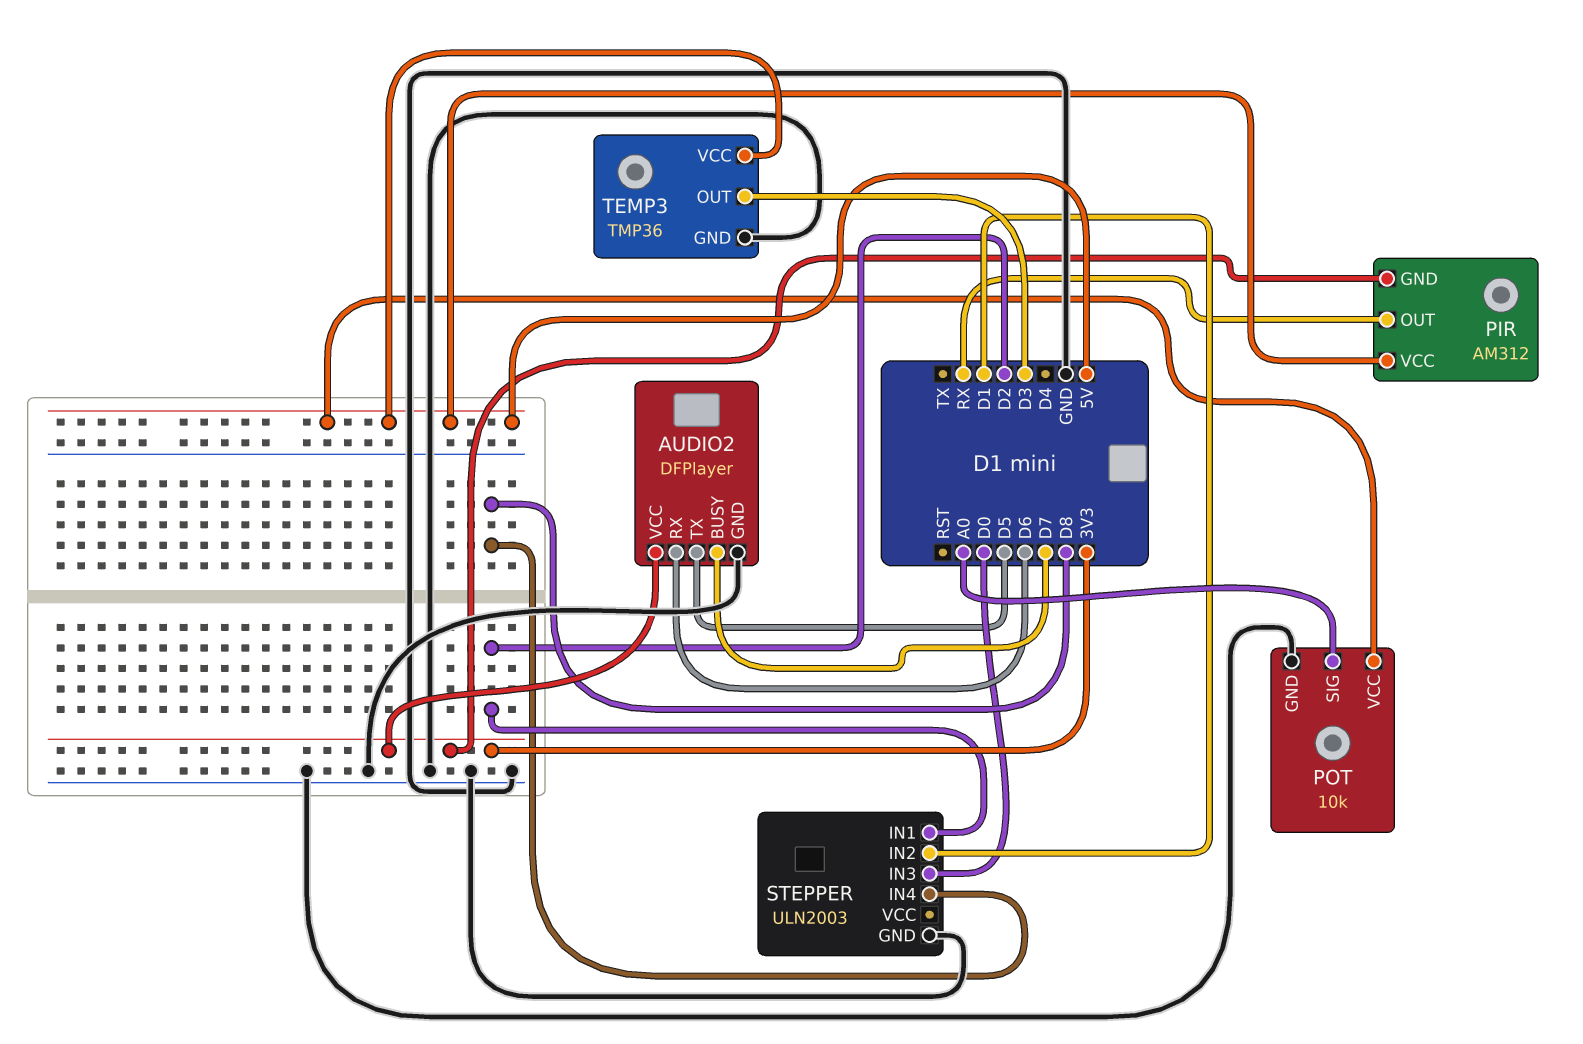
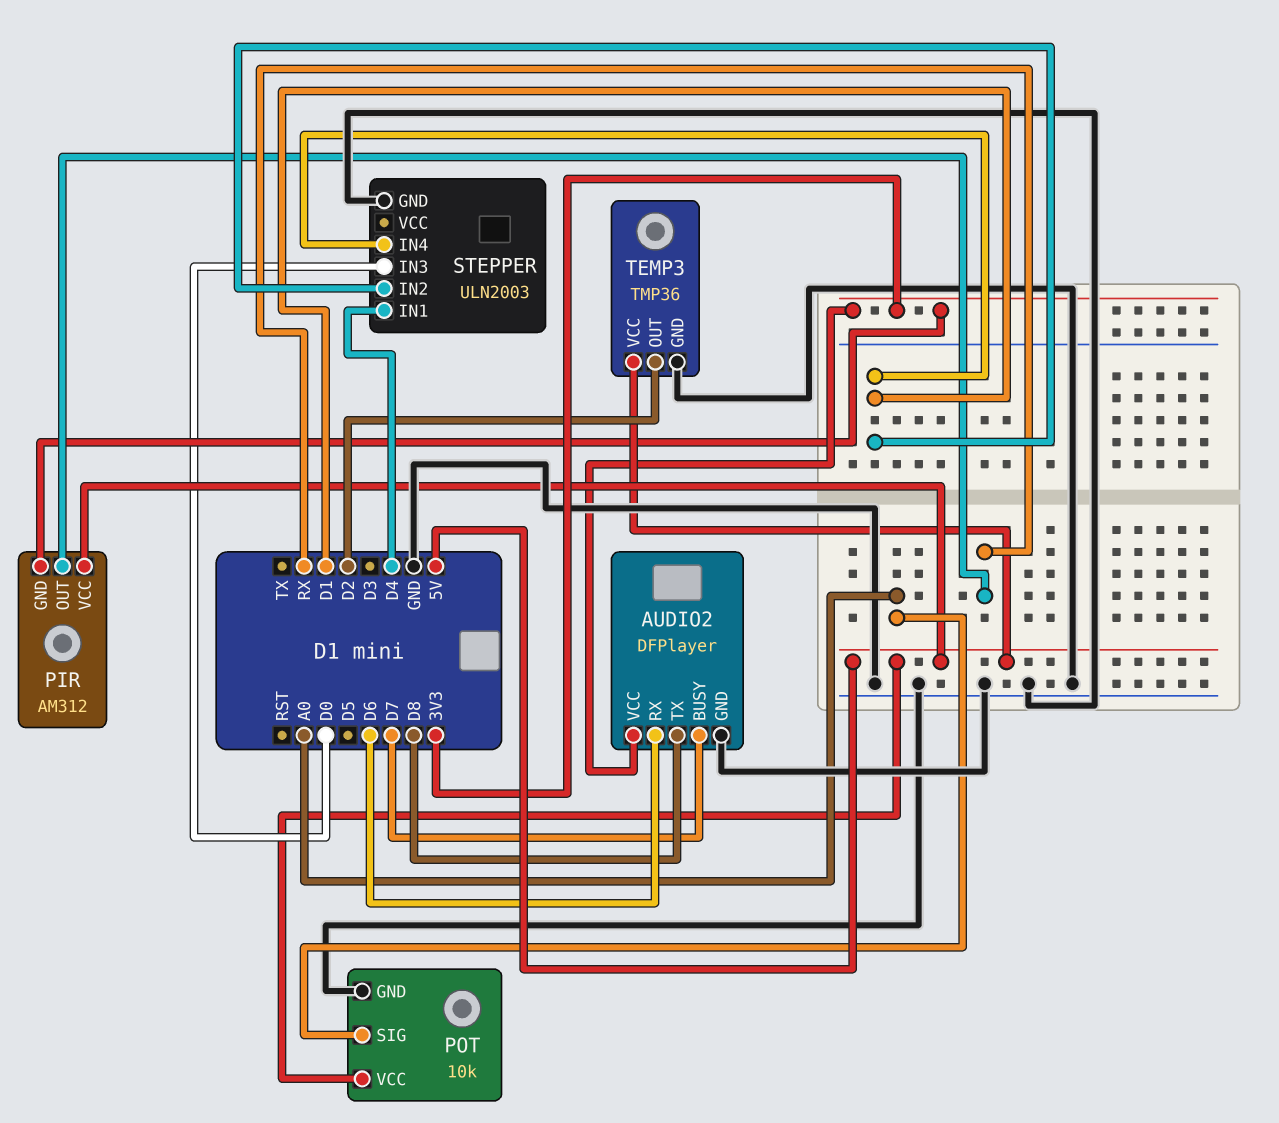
AUDIO2 pin TX: D5 -> D8
STEPPER pin IN1: D2 -> D4
STEPPER pin IN4: D8 -> D1
TEMP3 pin OUT: D3 -> D2

